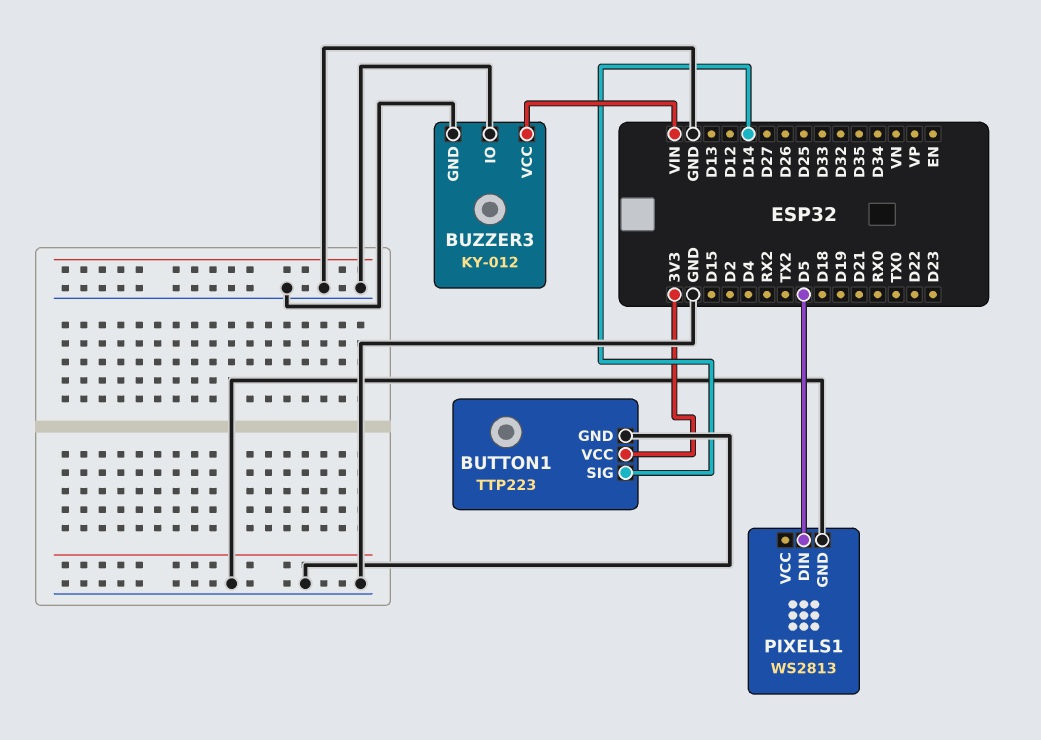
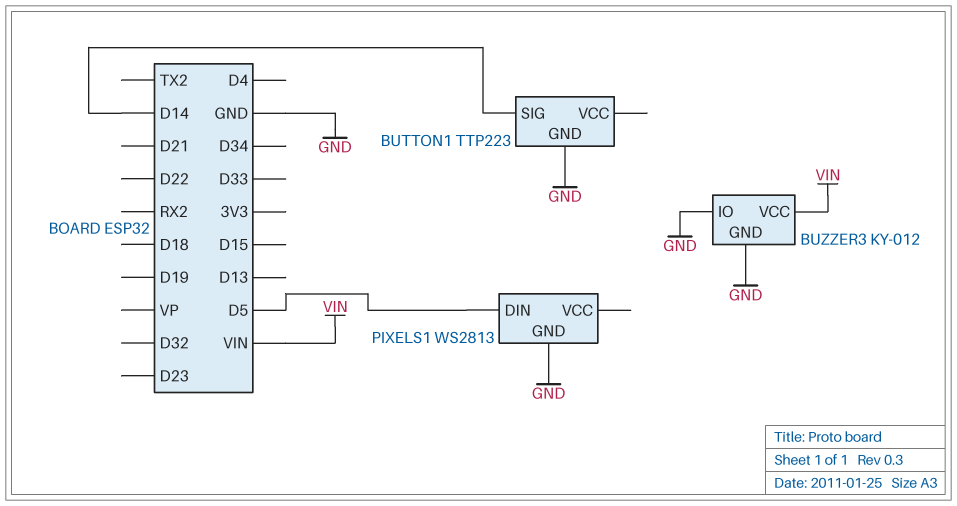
BUTTON1 pin VCC: 3V3 -> none

